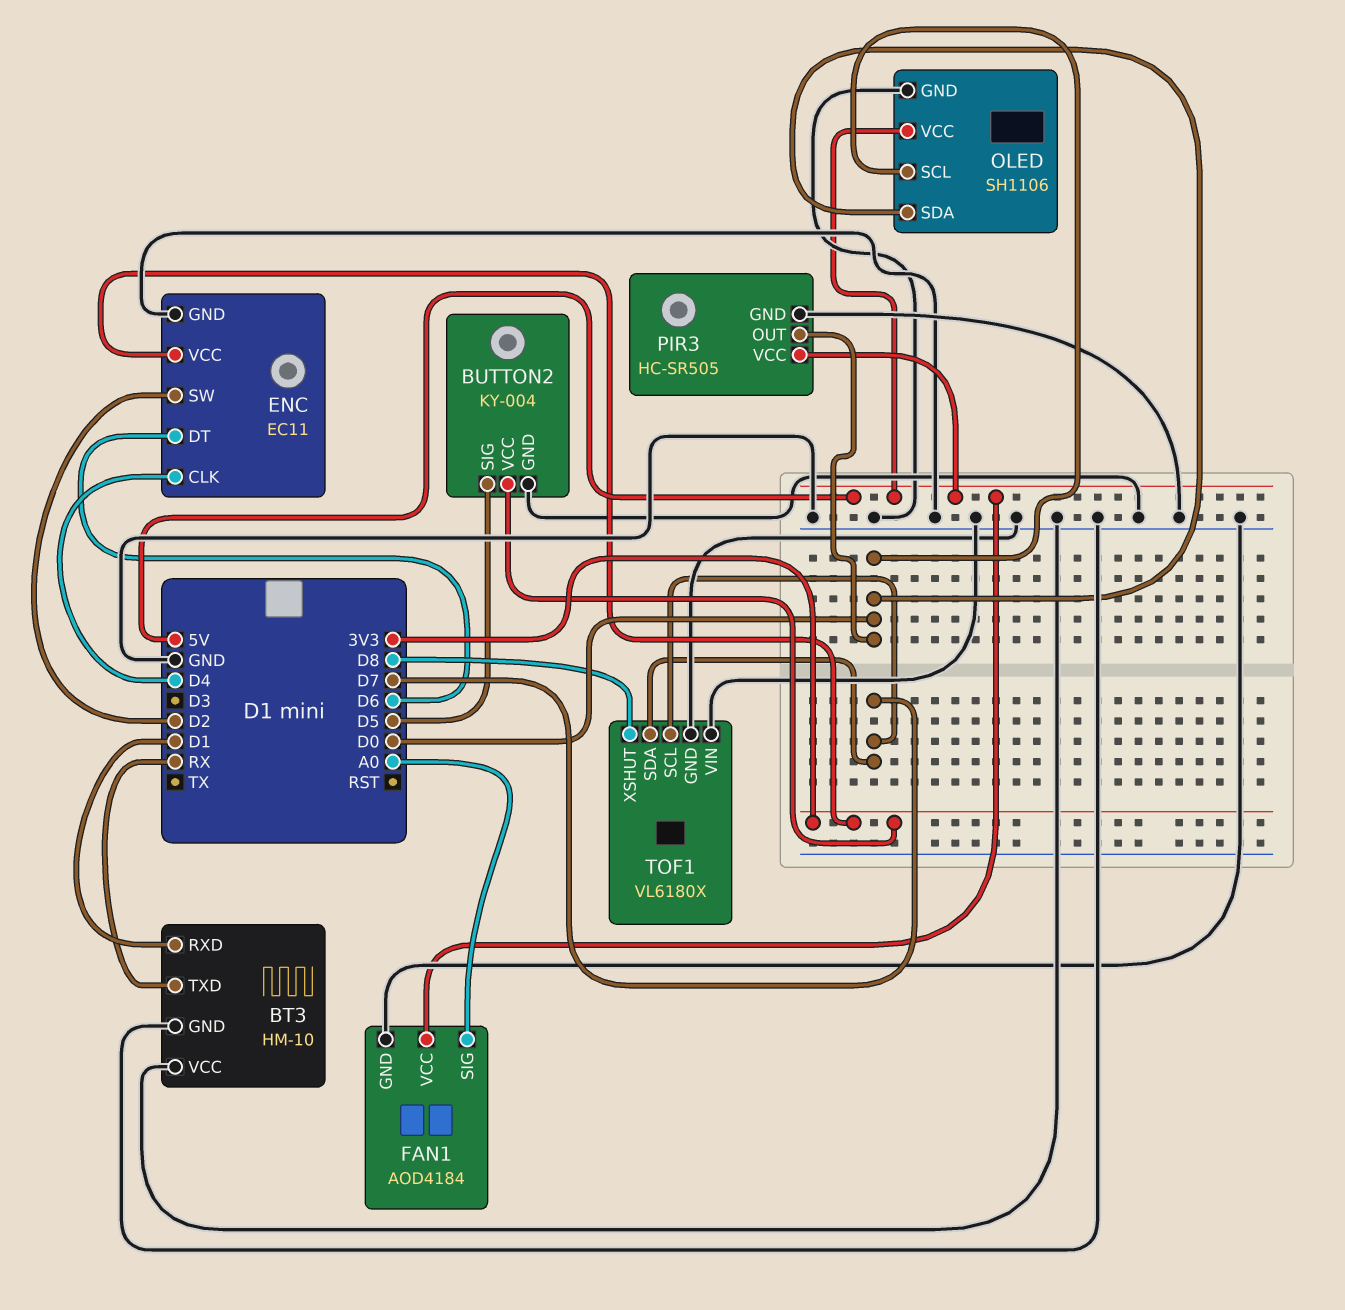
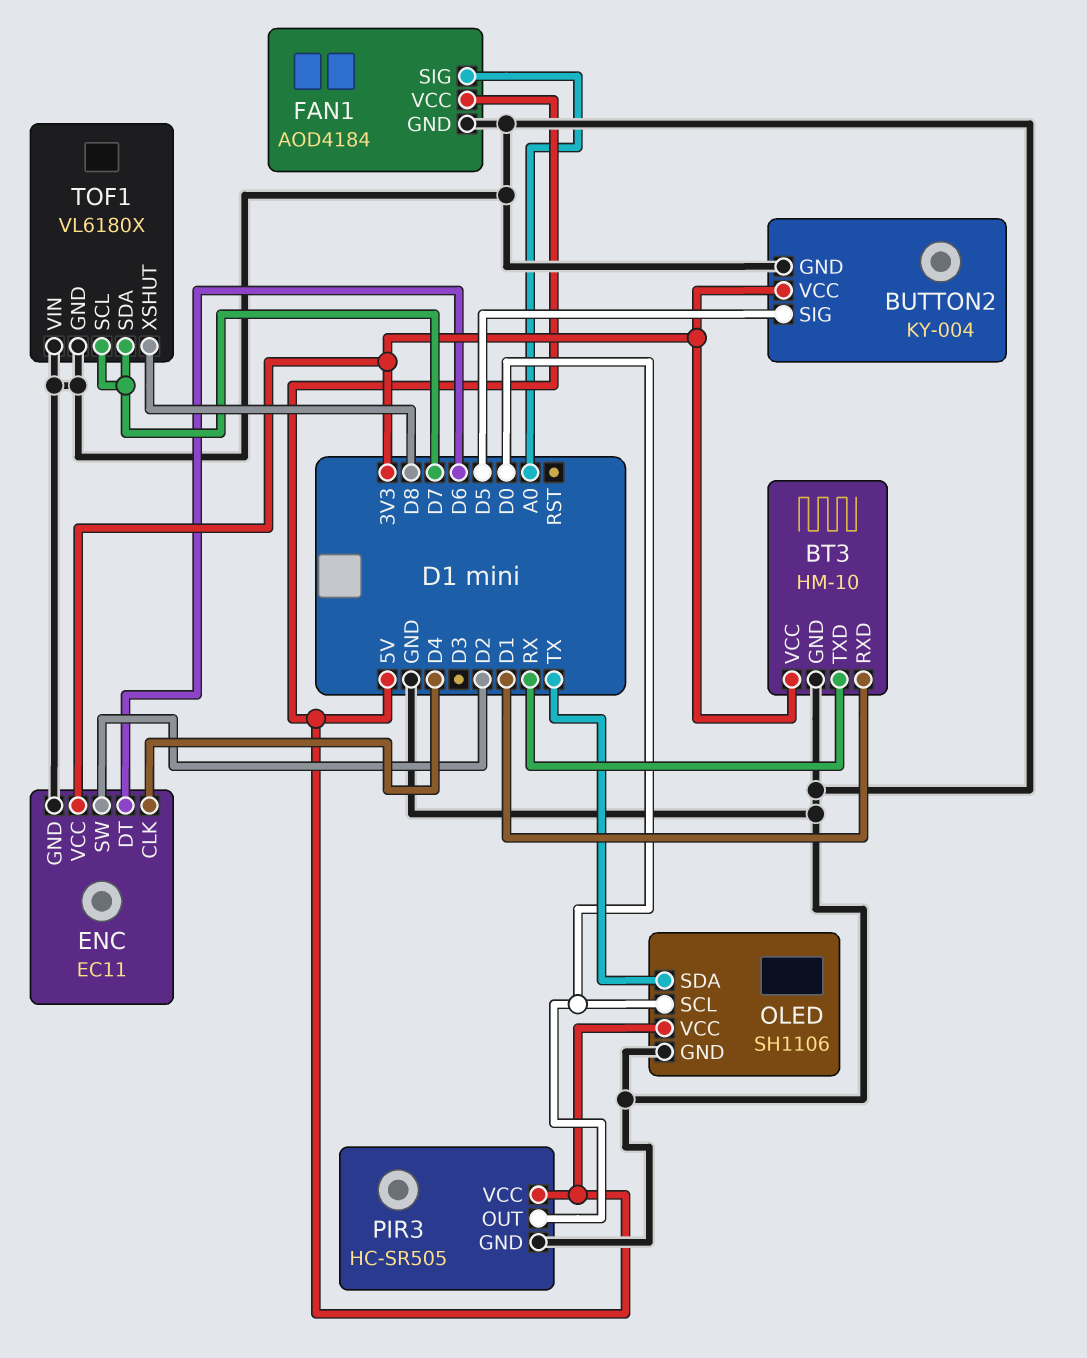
BT3 pin VCC: GND -> 3V3
OLED pin SDA: D0 -> TX

